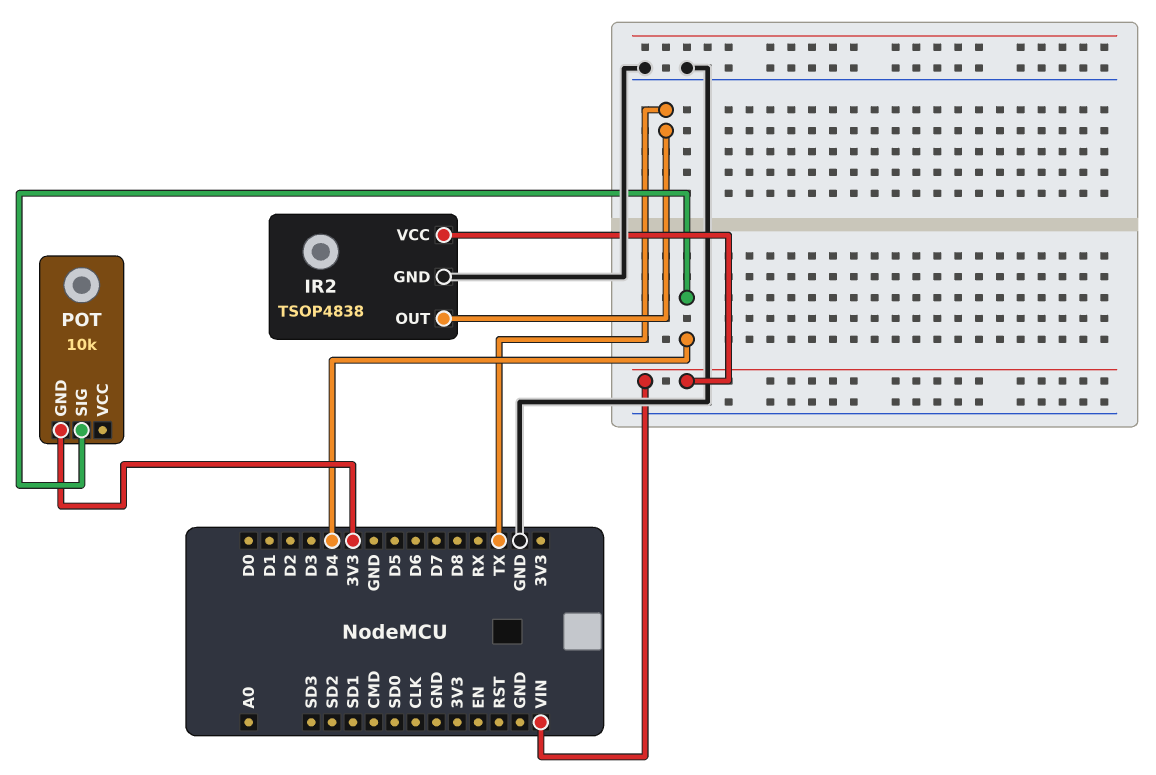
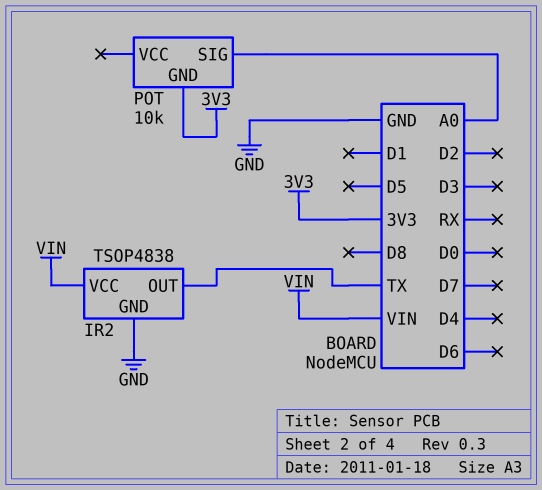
POT pin SIG: D4 -> A0

